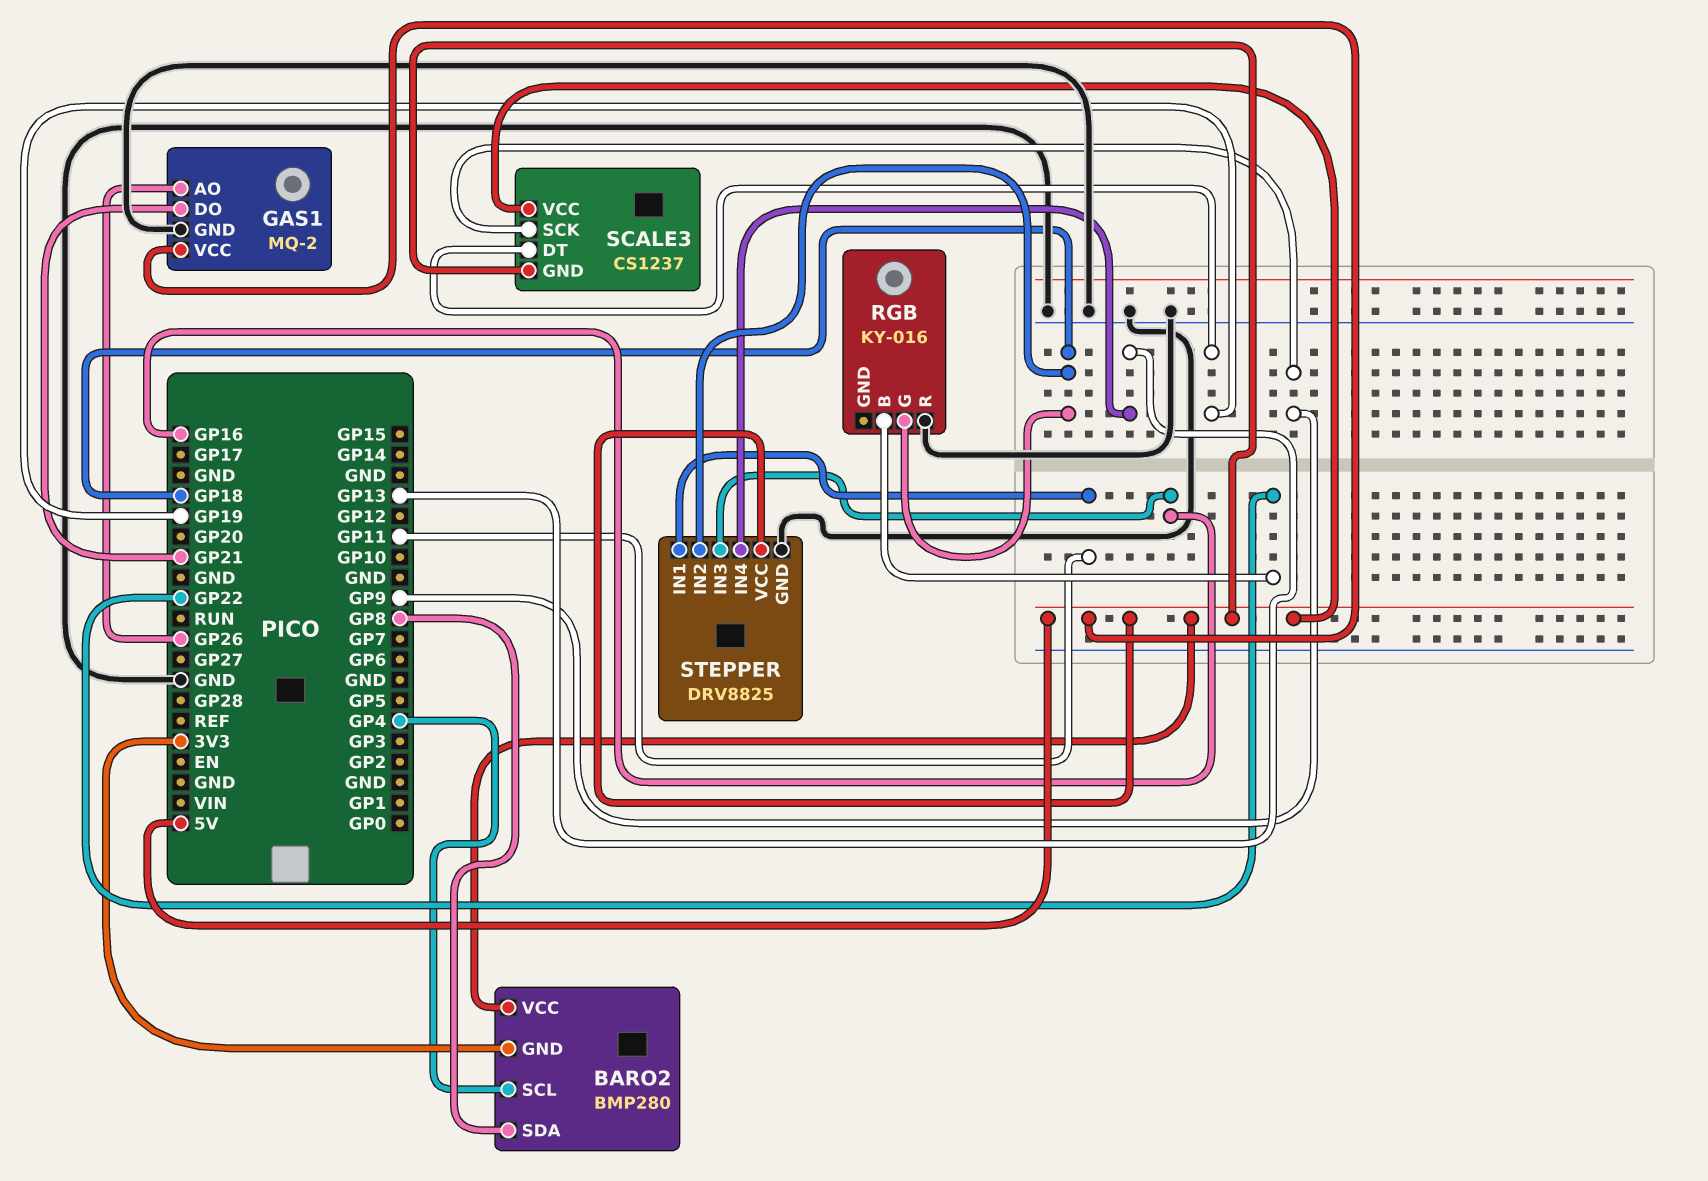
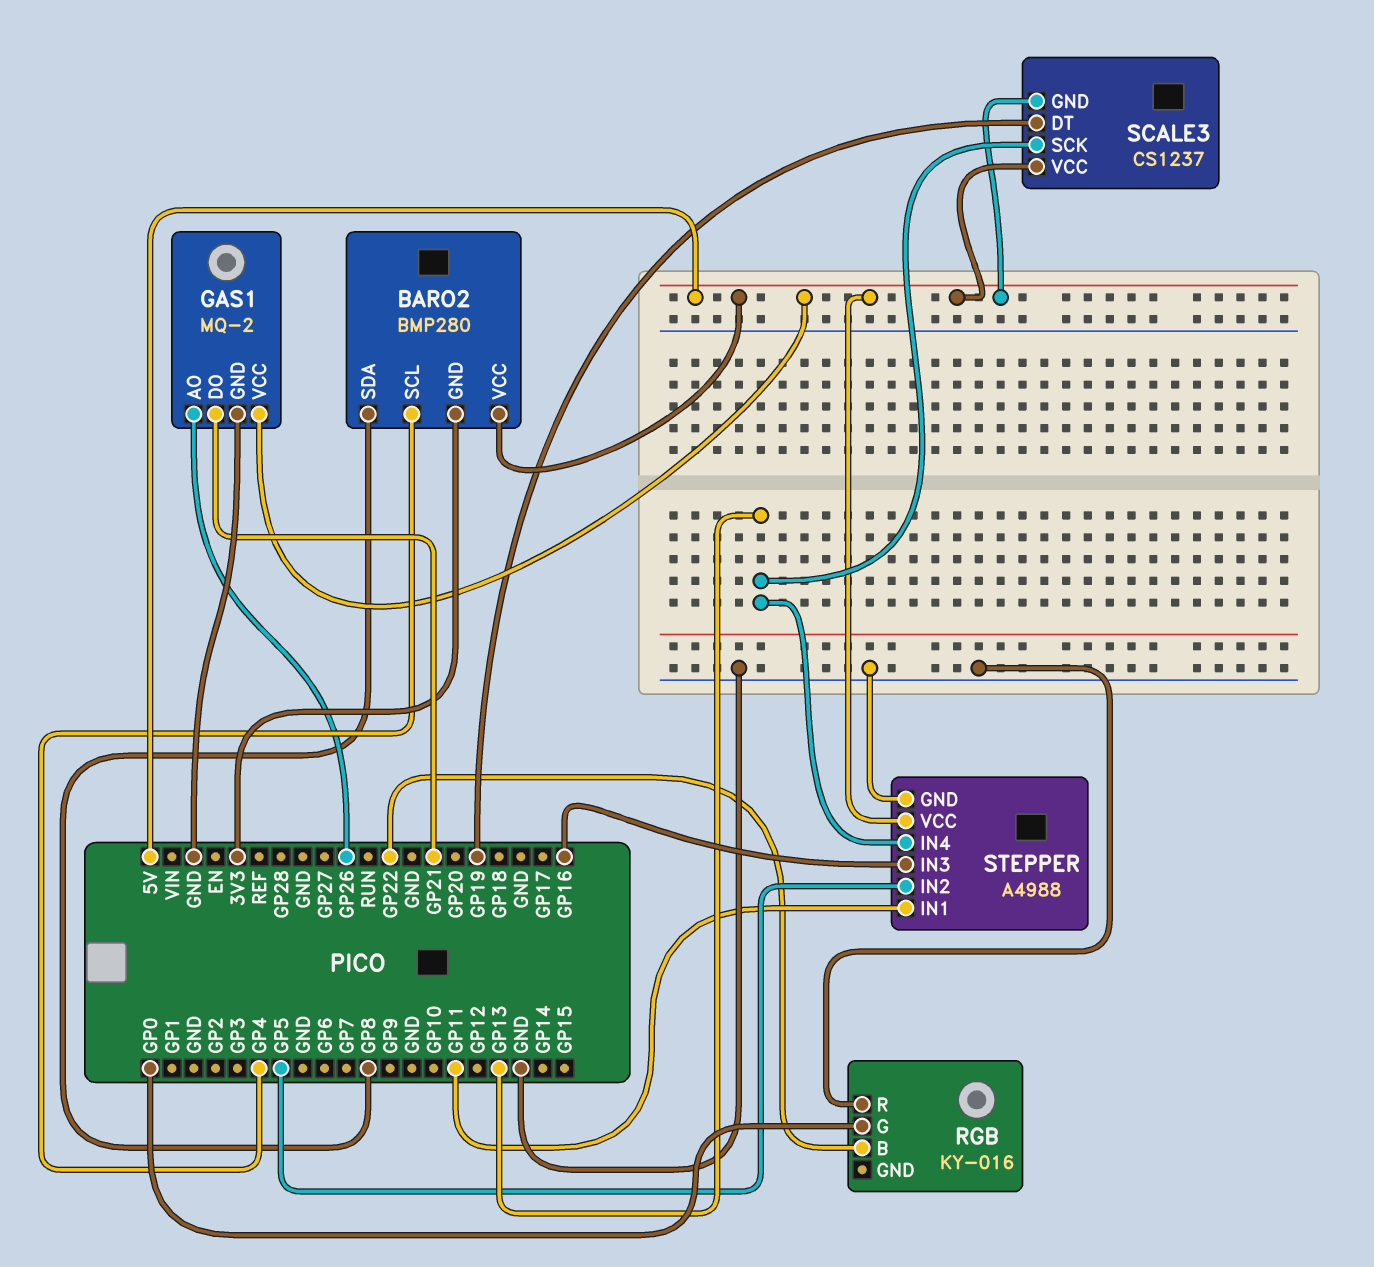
RGB pin G: GP18 -> GP0
SCALE3 pin SCK: GP9 -> GP13
STEPPER: DRV8825 -> A4988
STEPPER pin IN2: GP18 -> GP5

